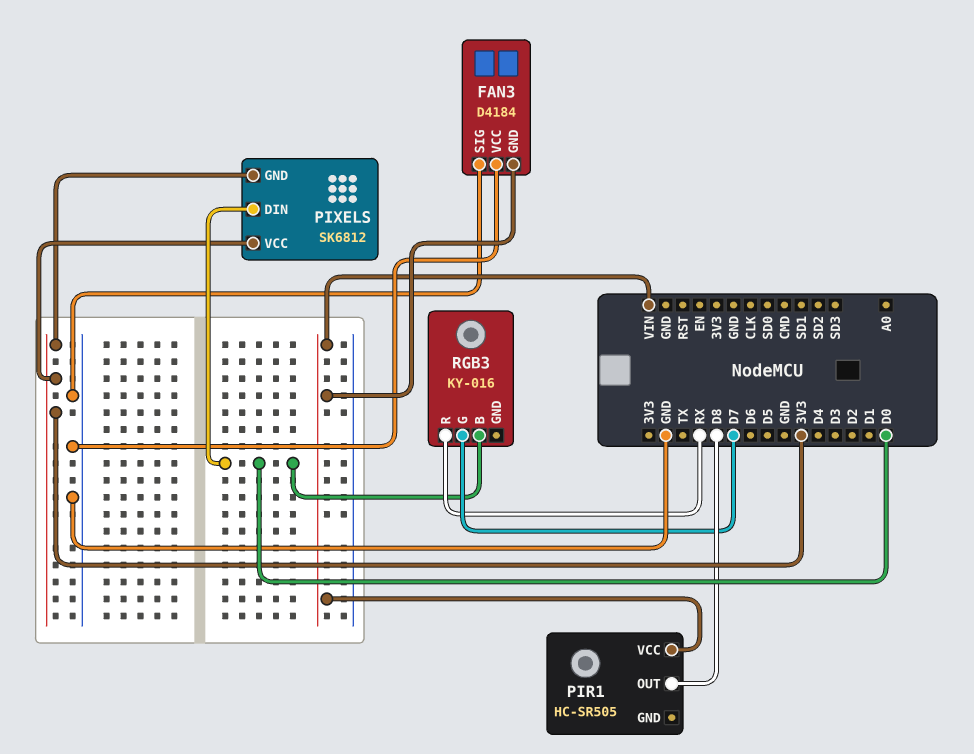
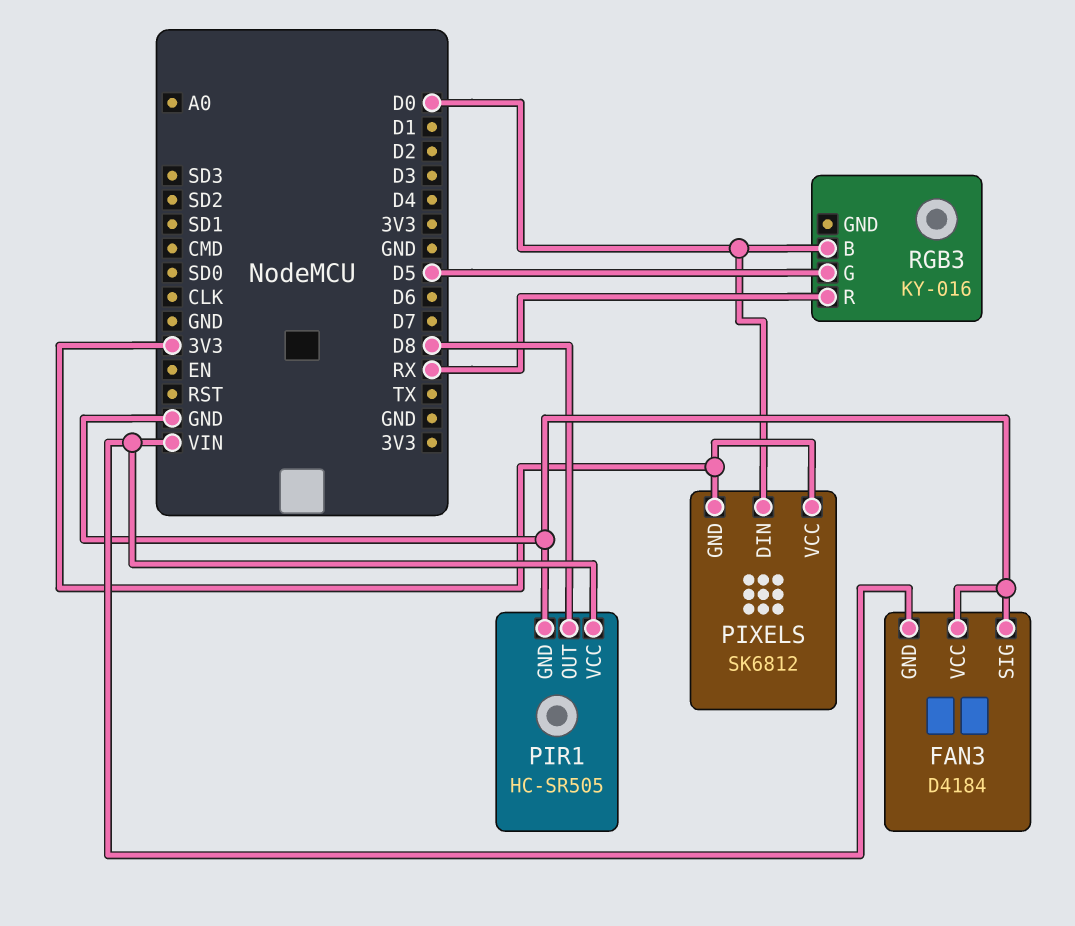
PIR1 pin GND: none -> GND
RGB3 pin G: D7 -> D5

